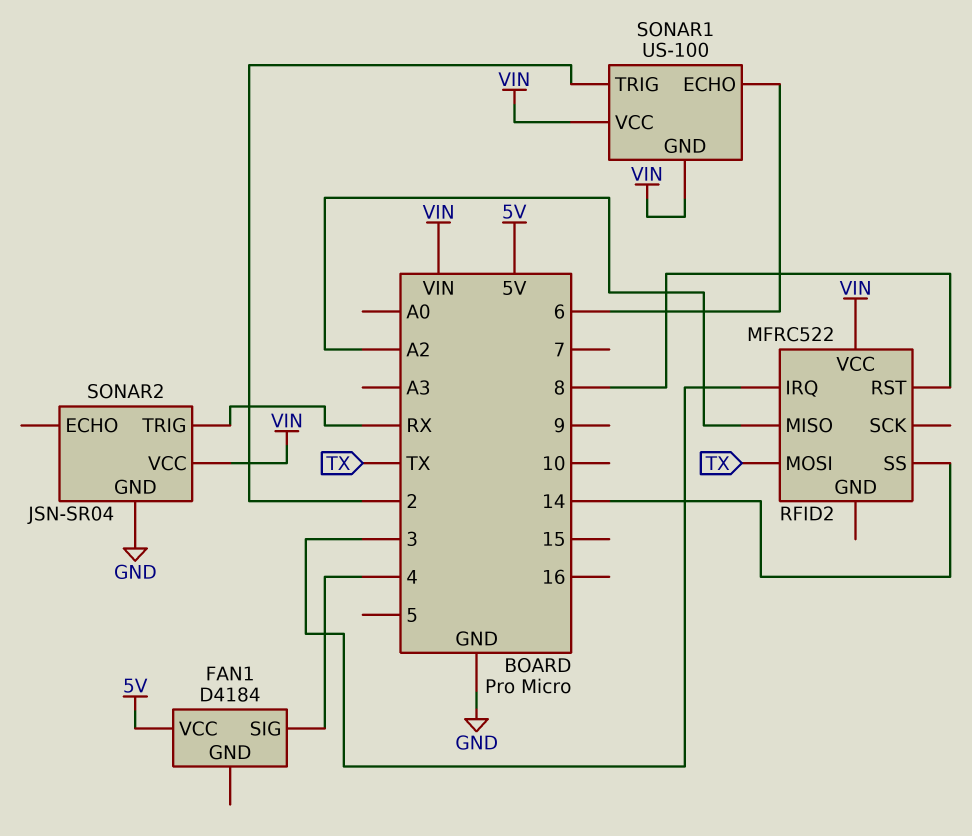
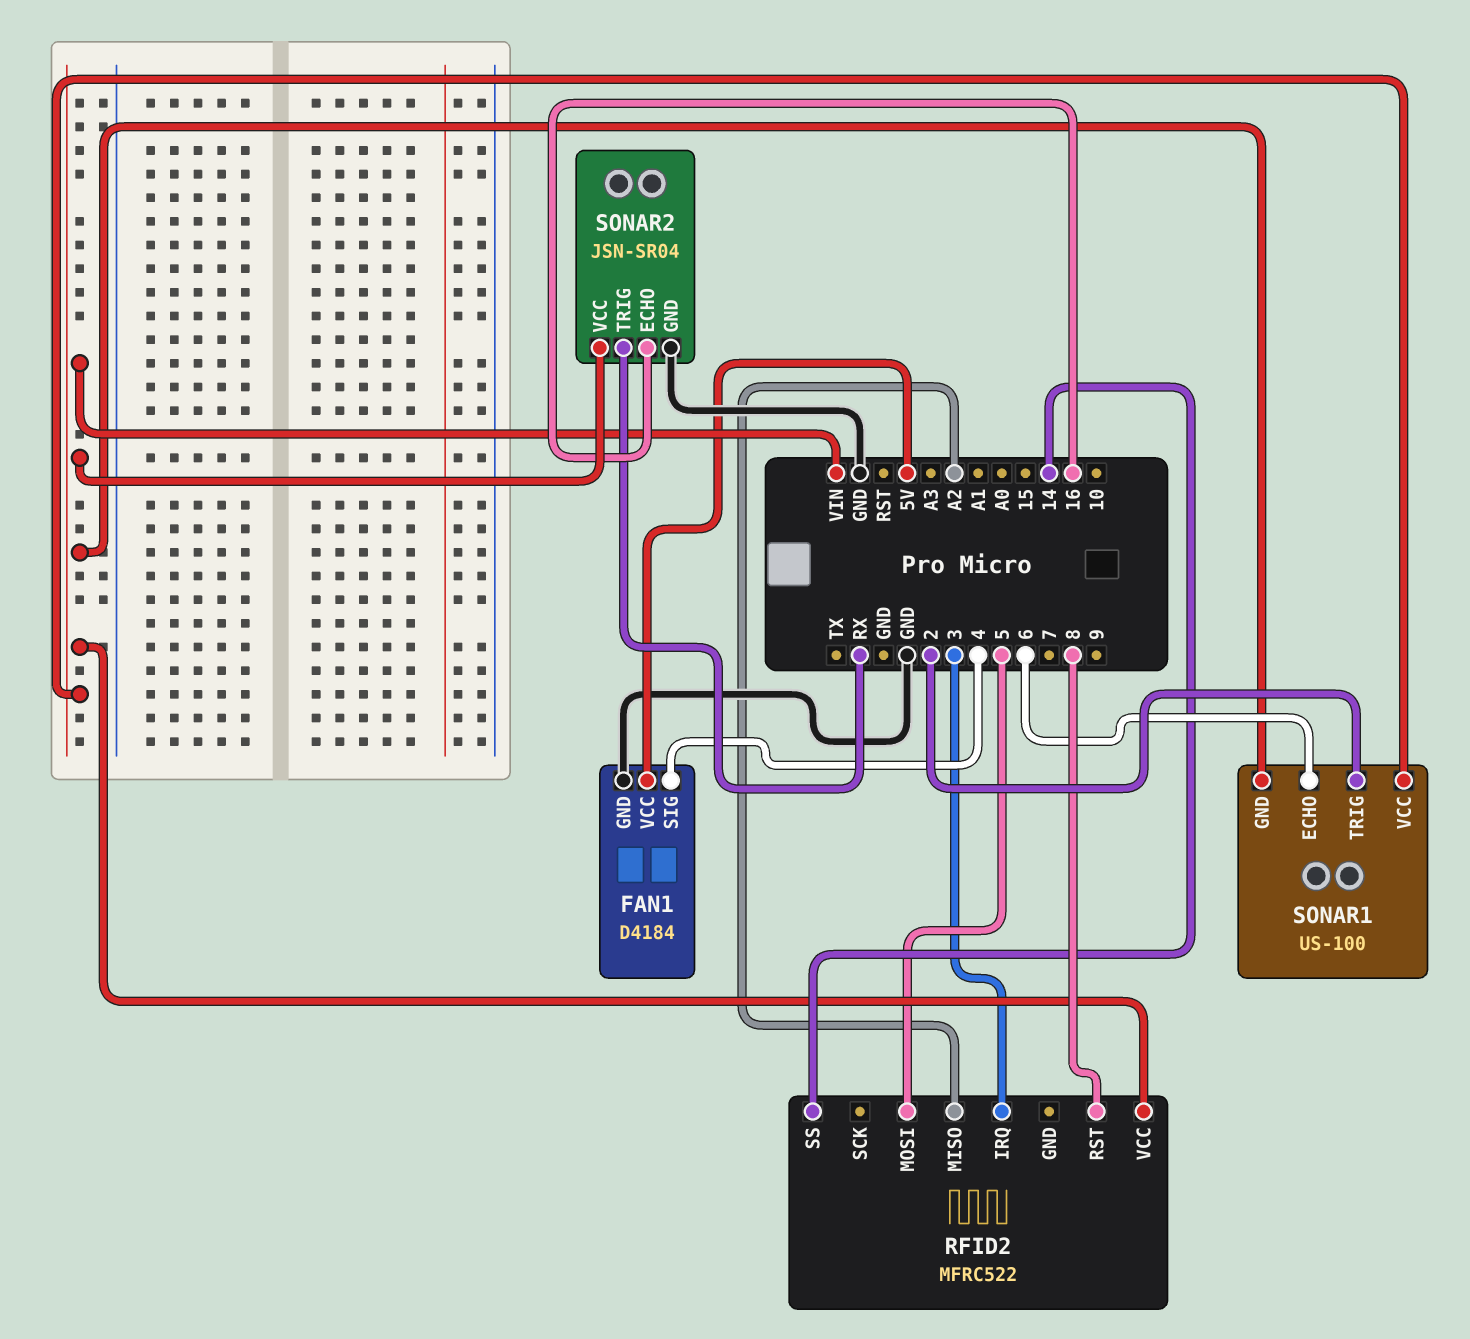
FAN1 pin GND: none -> GND
RFID2 pin MOSI: TX -> 5
SONAR2 pin ECHO: none -> 16

